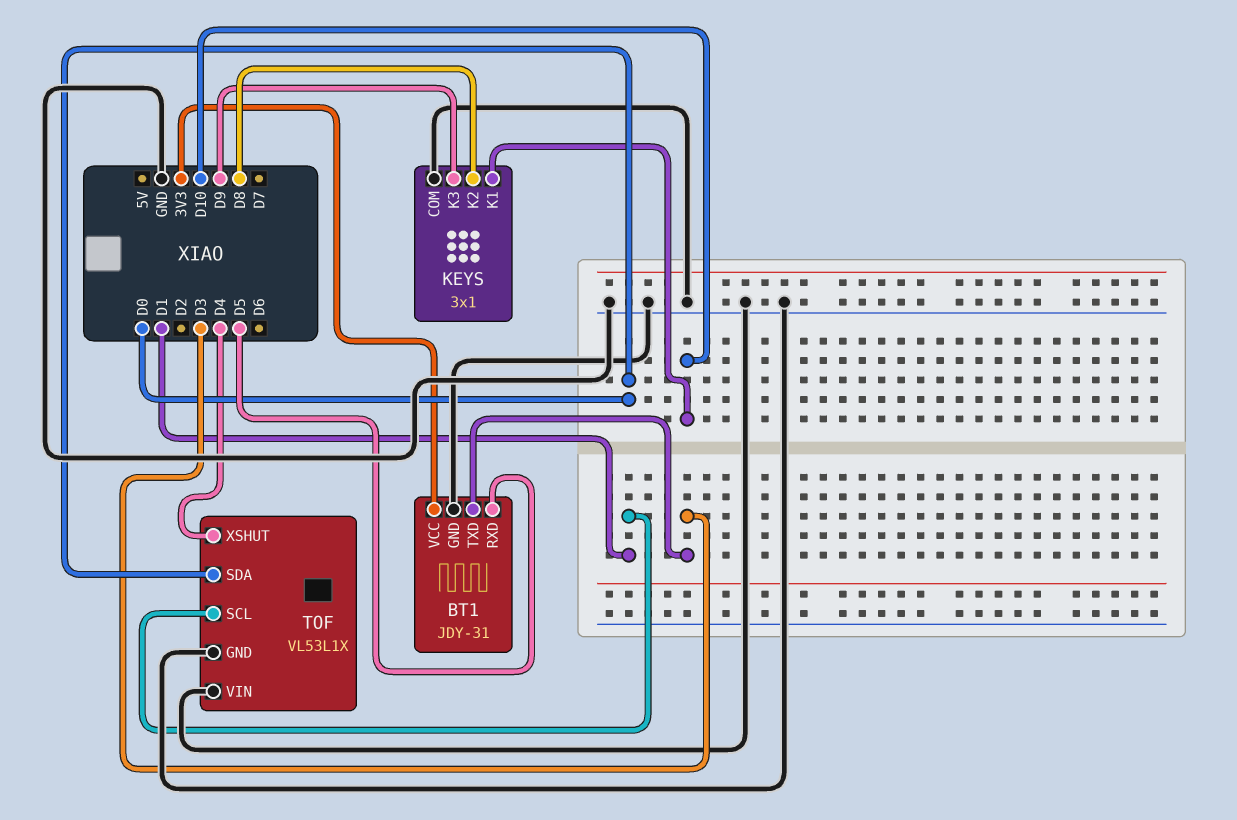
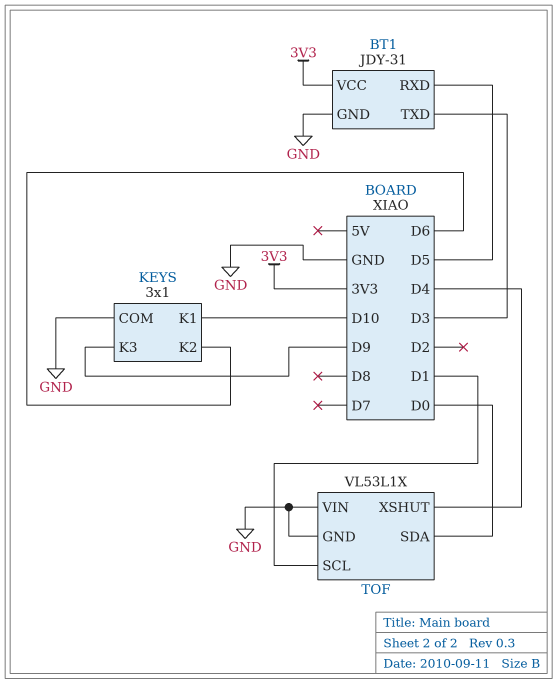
KEYS pin K2: D8 -> D6

